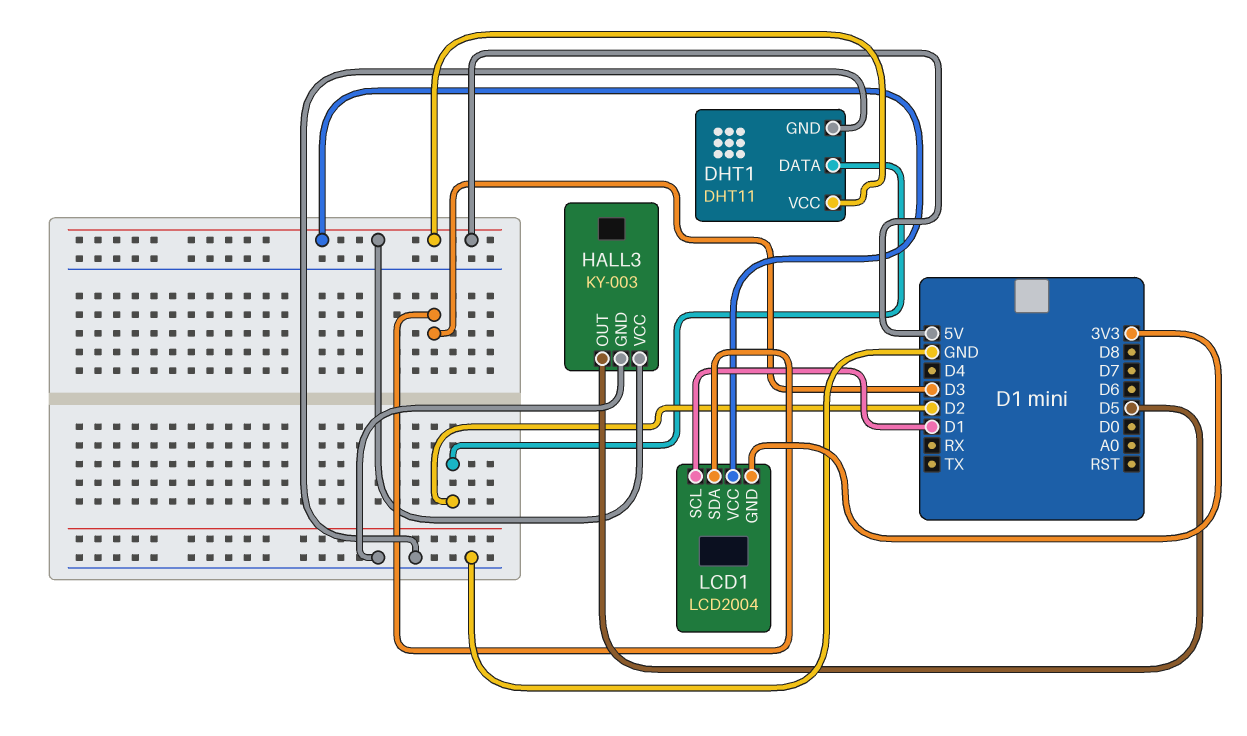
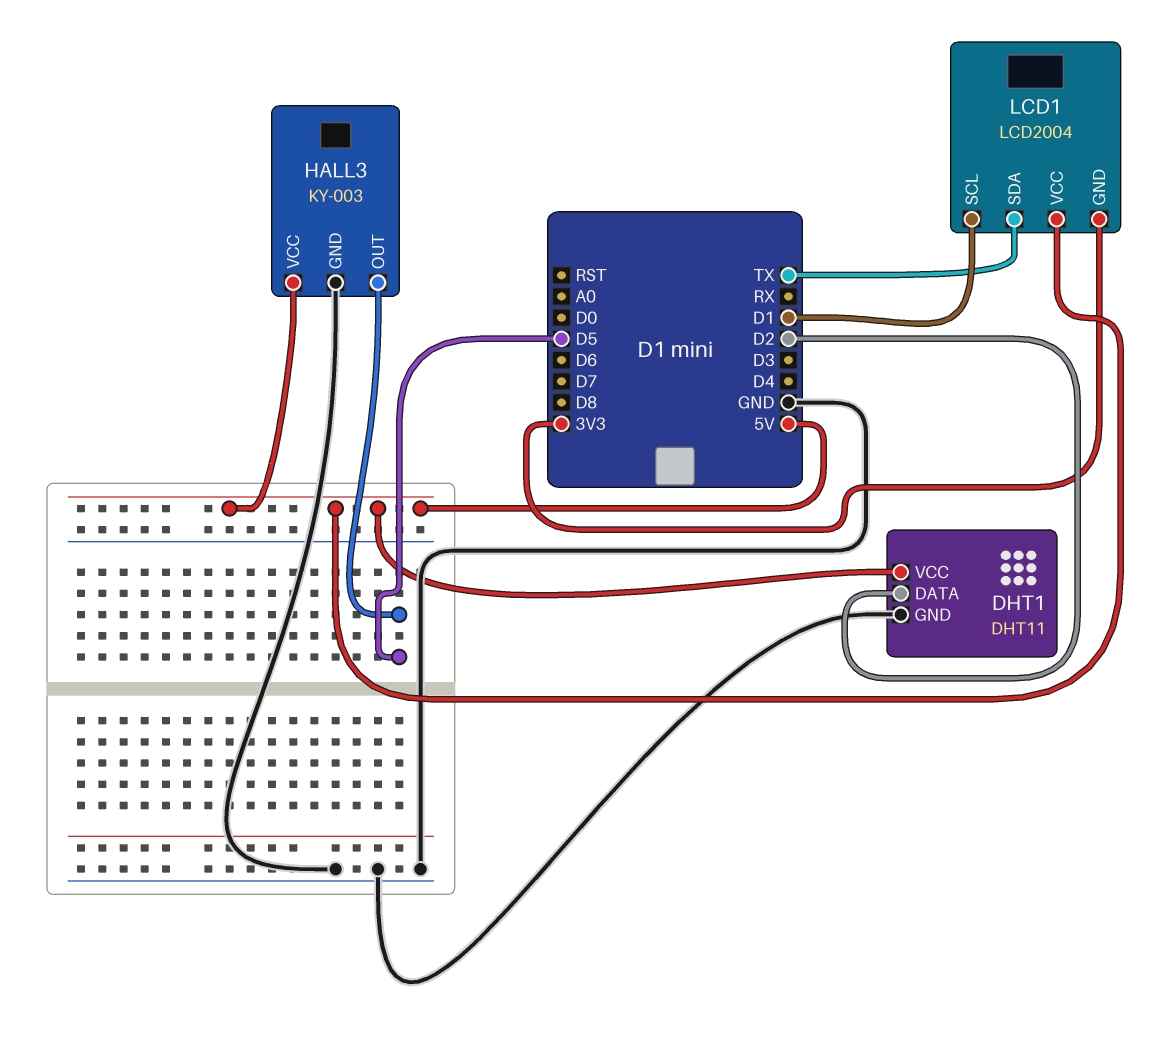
LCD1 pin SDA: D3 -> TX

